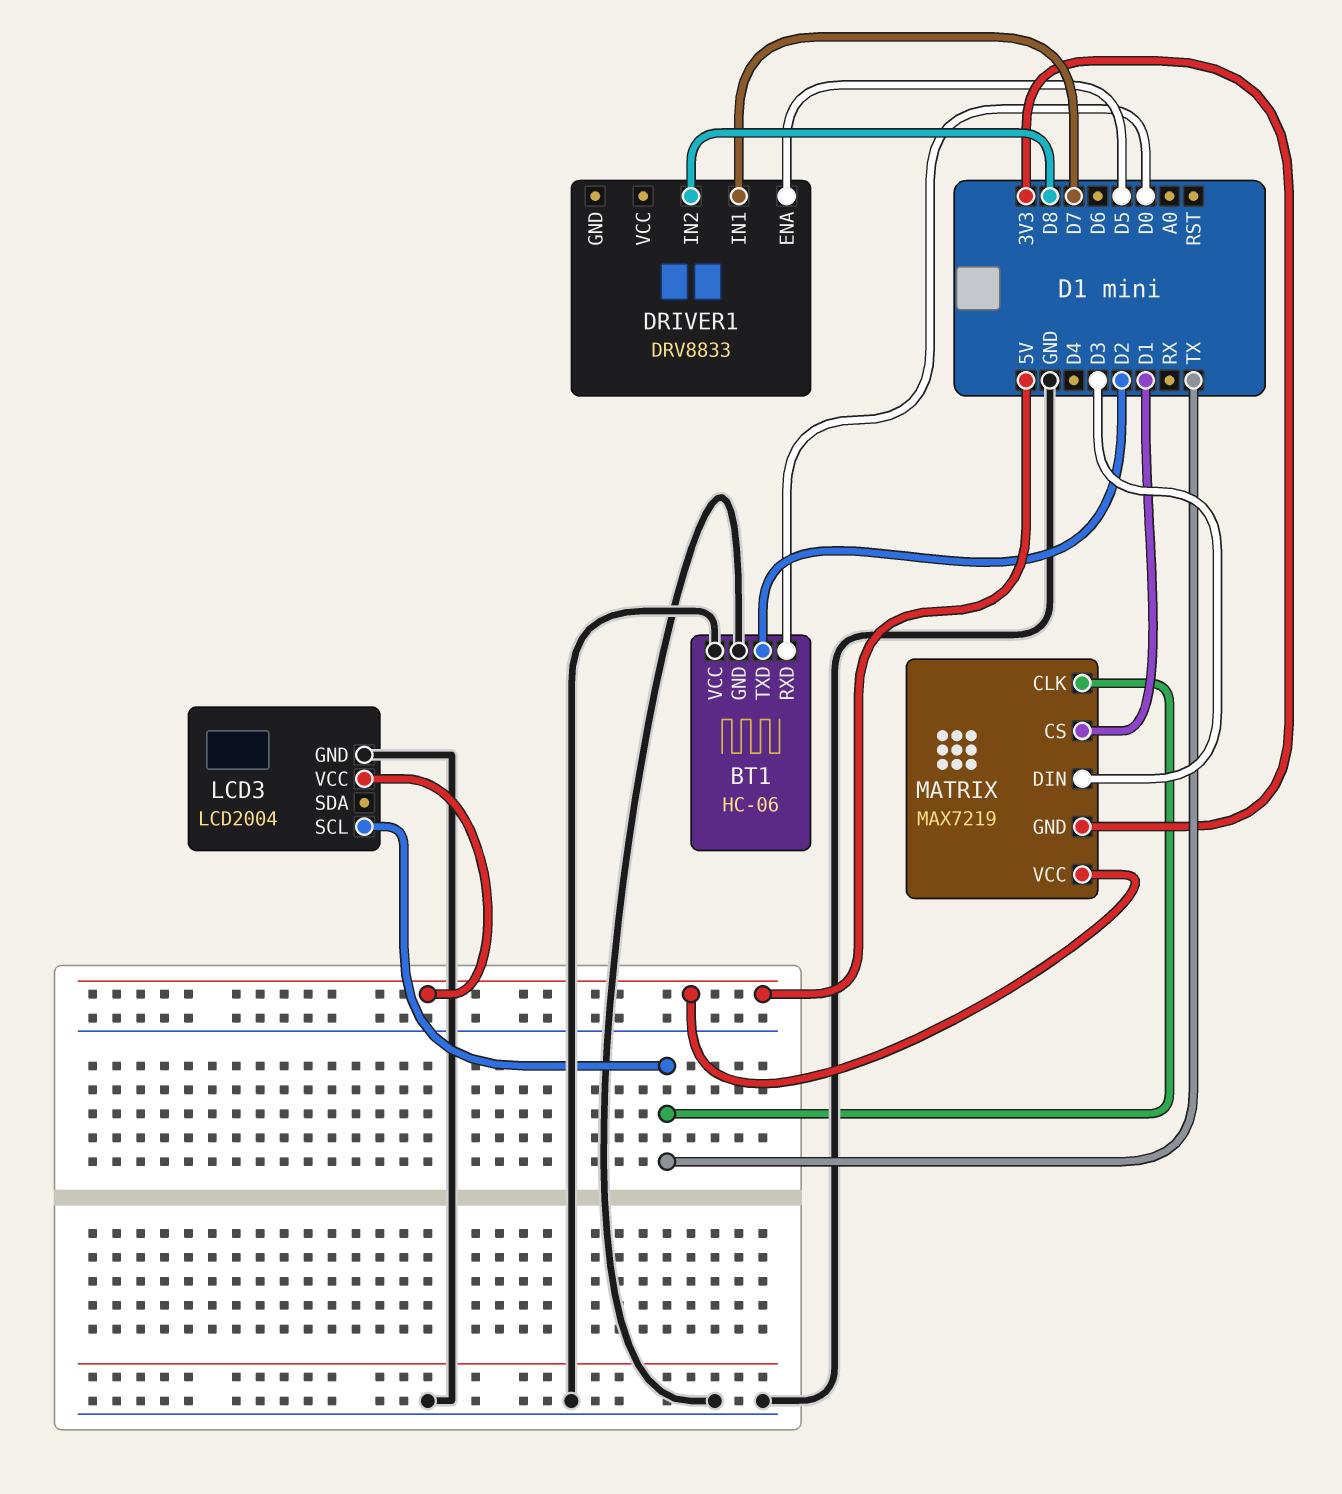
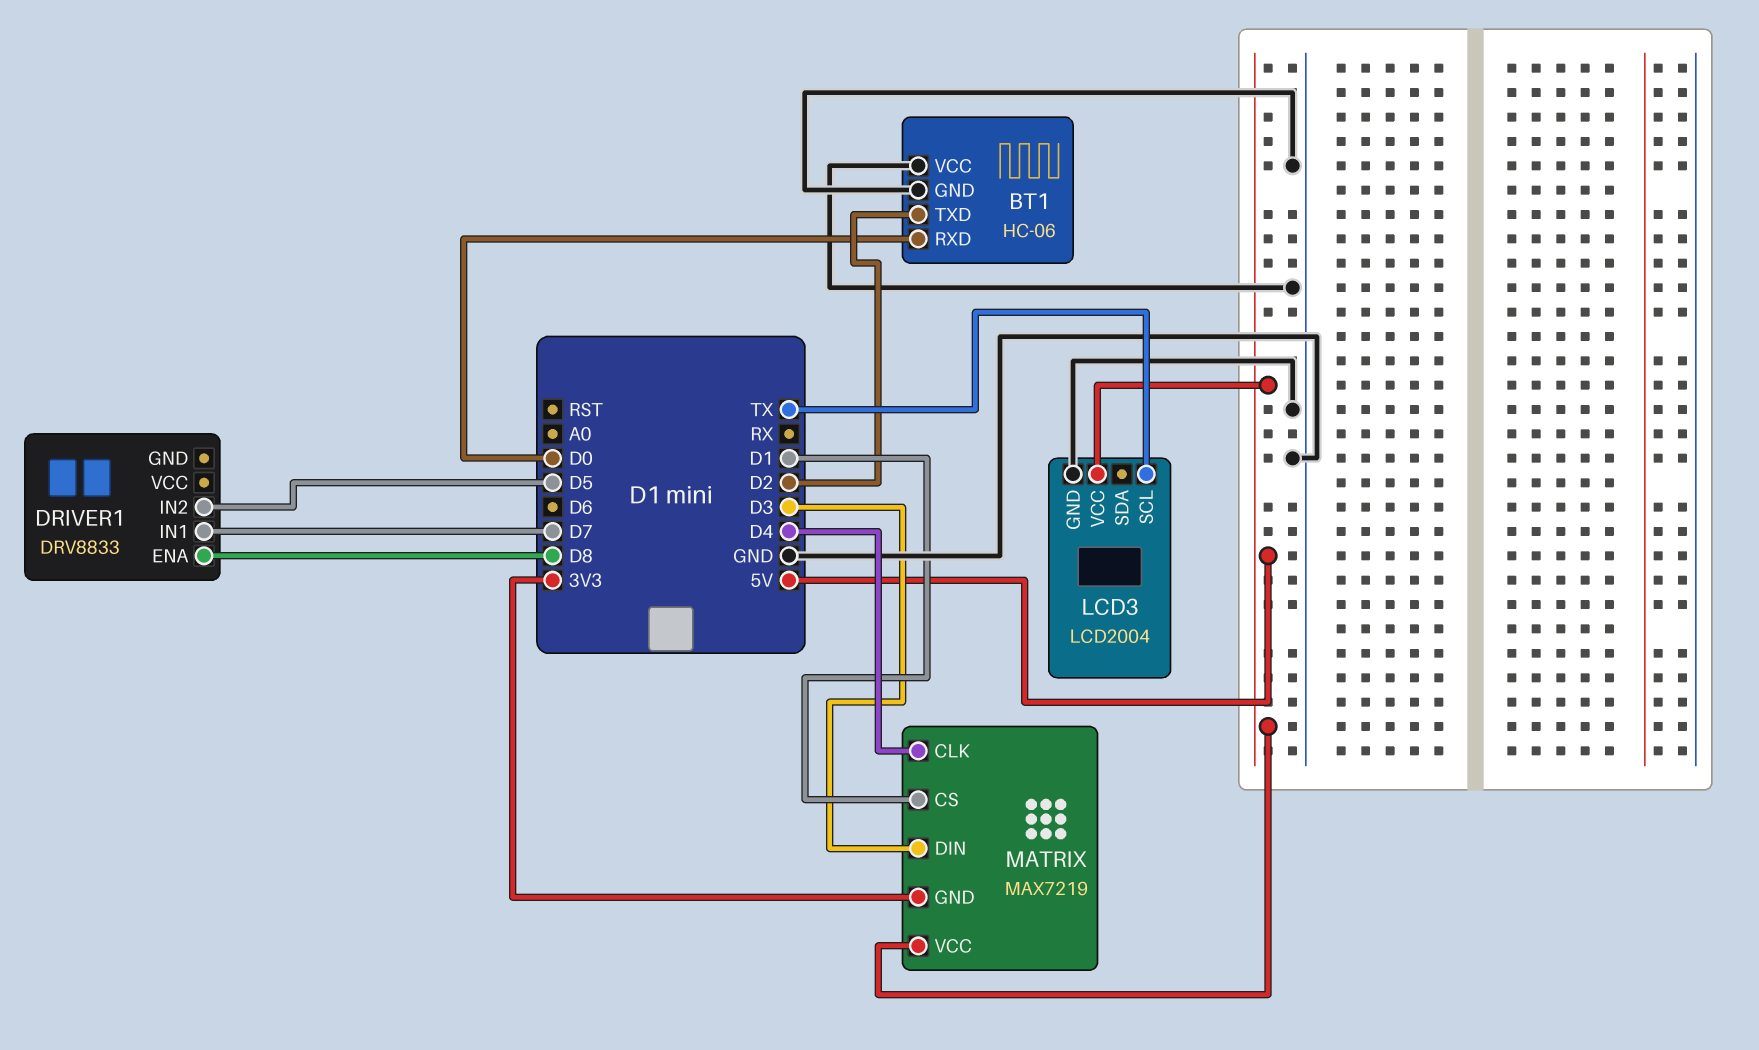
DRIVER1 pin ENA: D5 -> D8
DRIVER1 pin IN2: D8 -> D5
MATRIX pin CLK: TX -> D4

